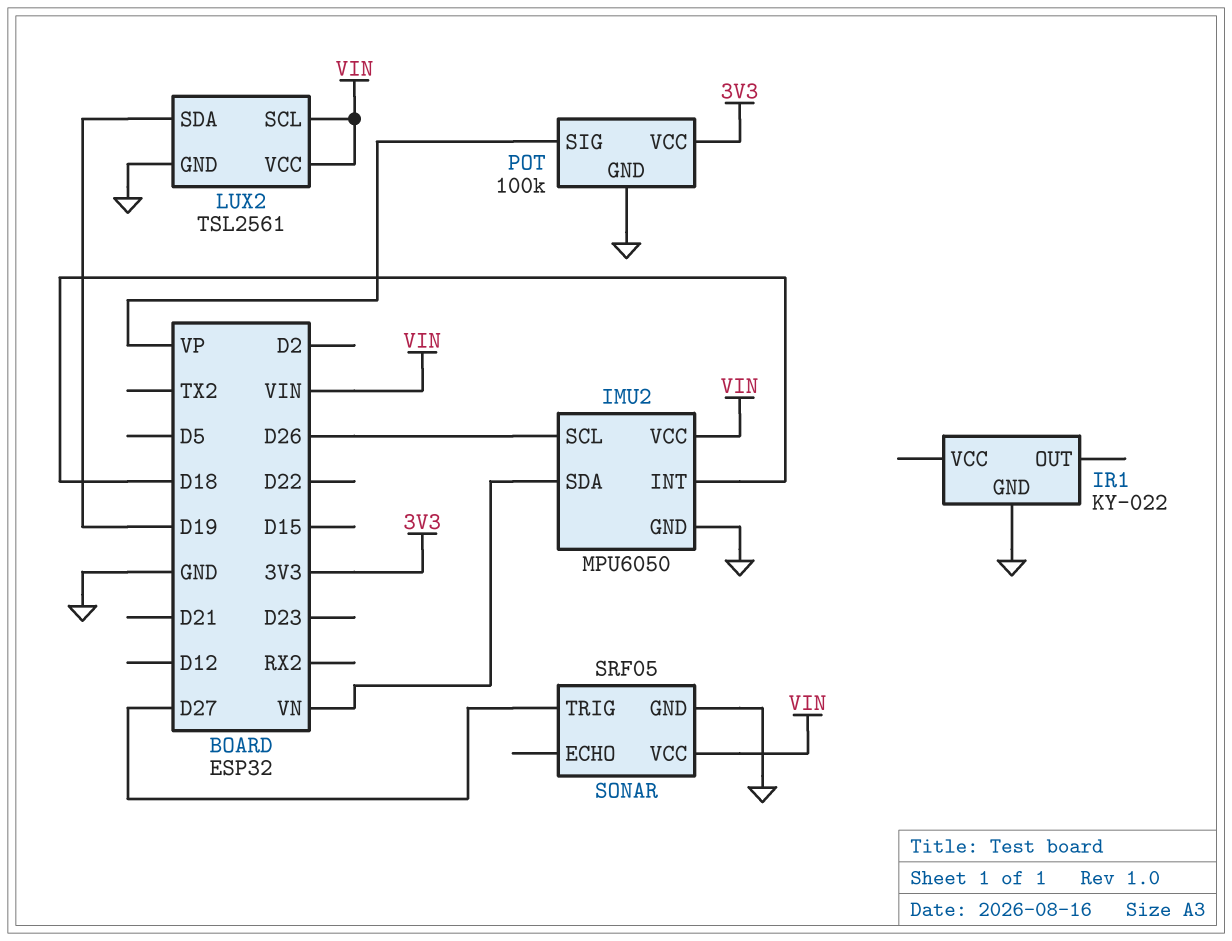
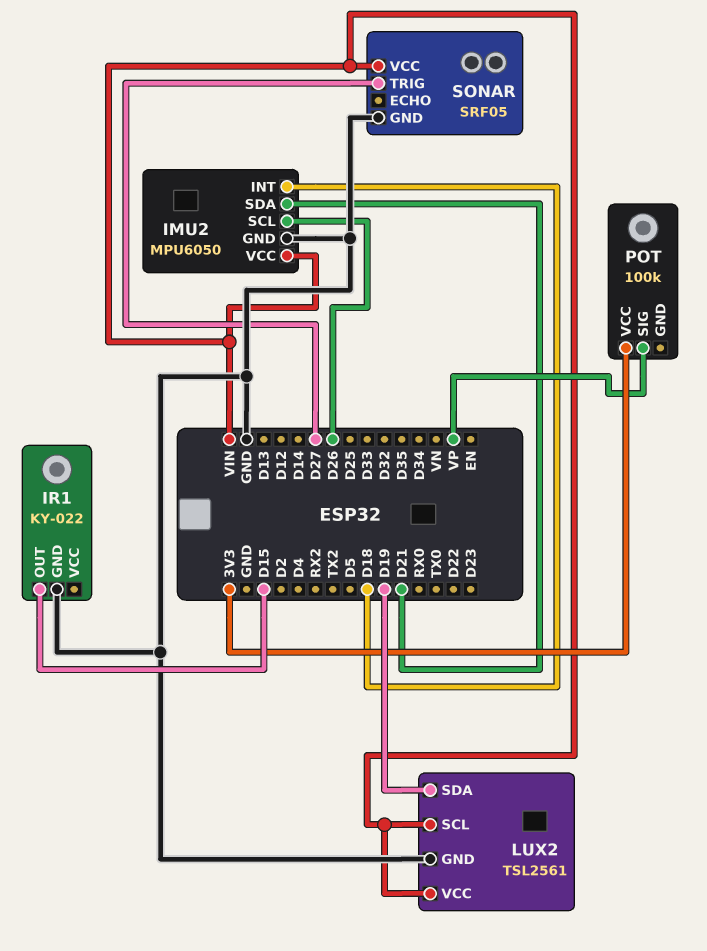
IMU2 pin SDA: VN -> D21
IR1 pin OUT: none -> D15
POT pin GND: GND -> none

